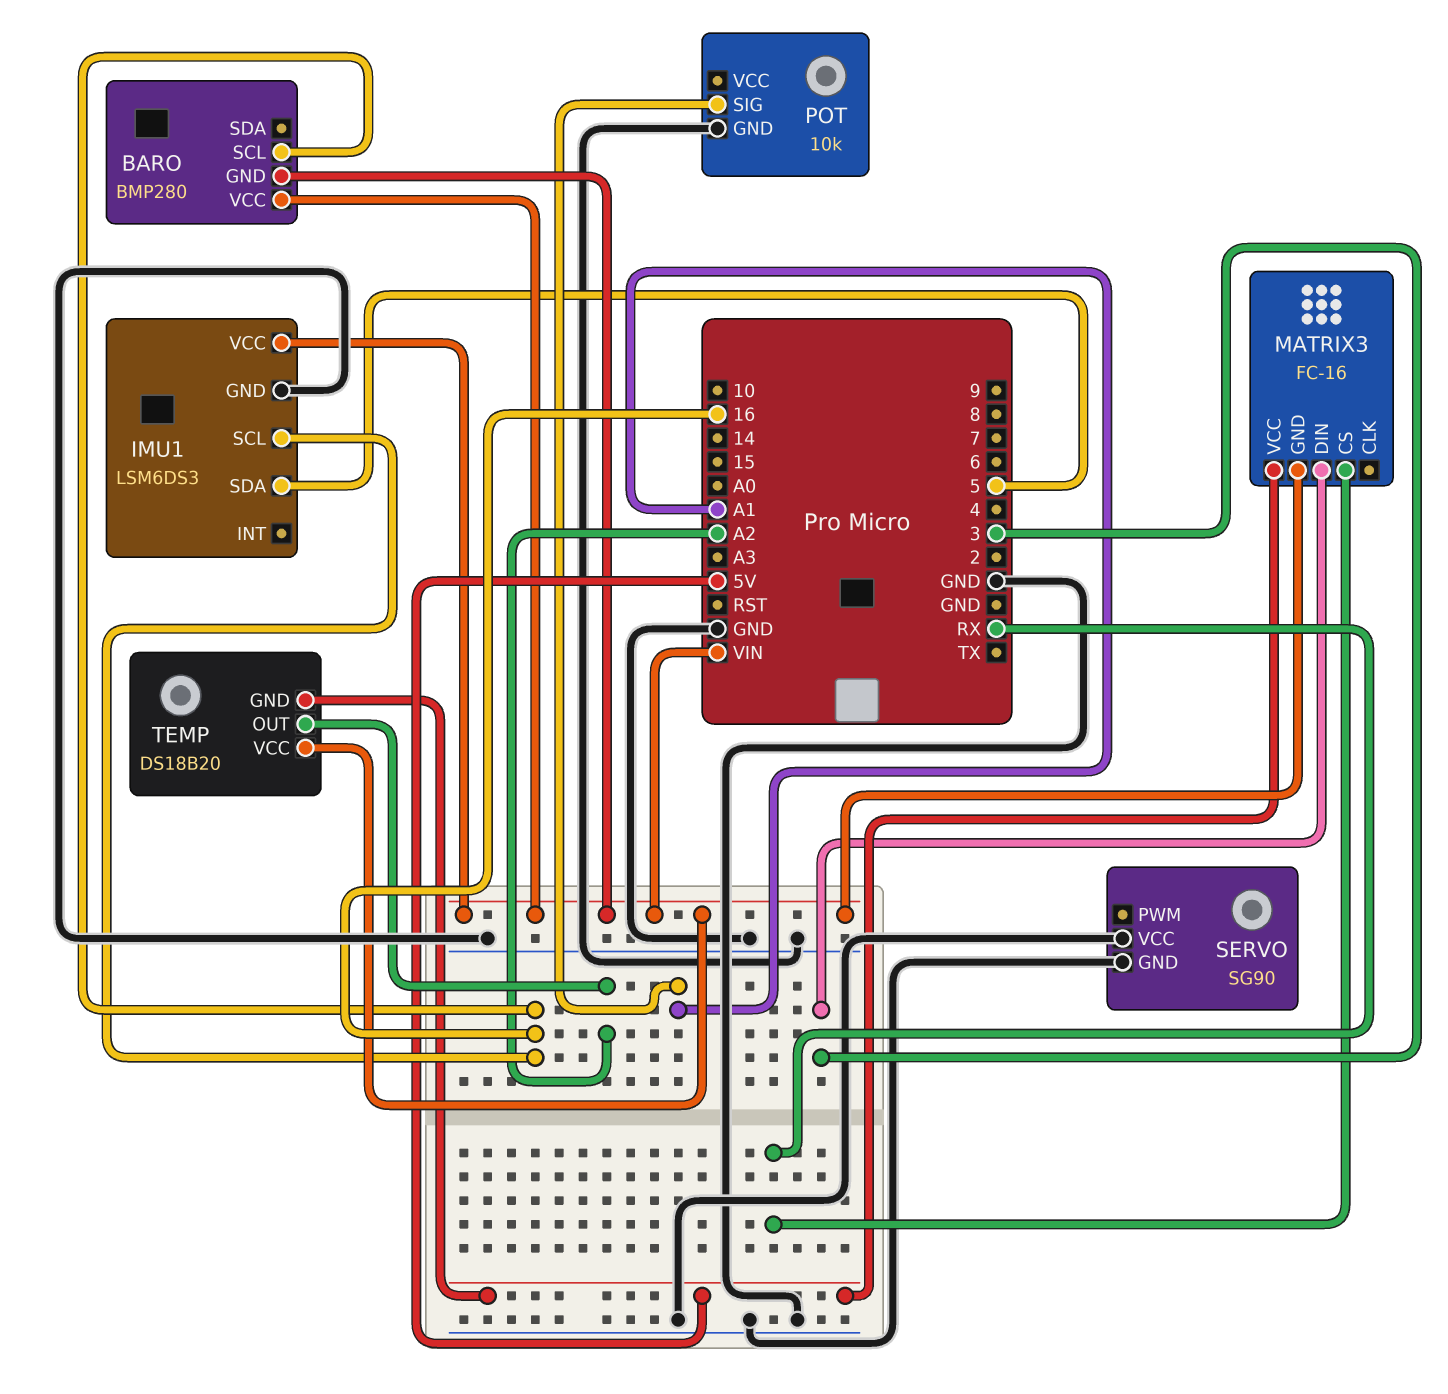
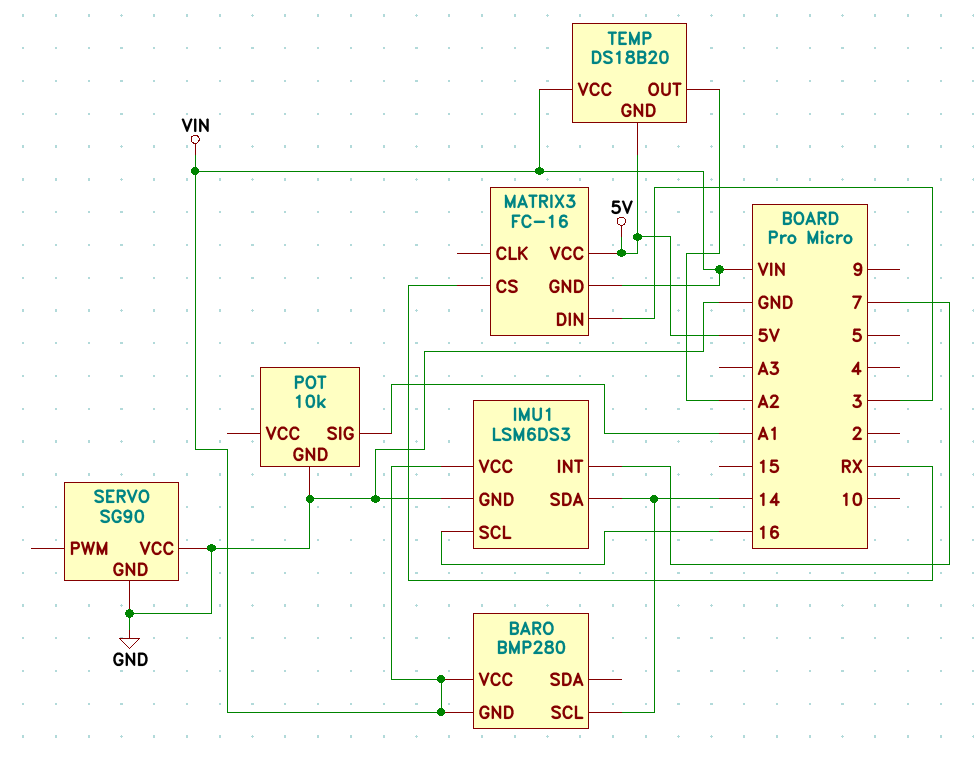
BARO pin SCL: 16 -> 14
IMU1 pin INT: none -> 7
IMU1 pin SDA: 5 -> 14

